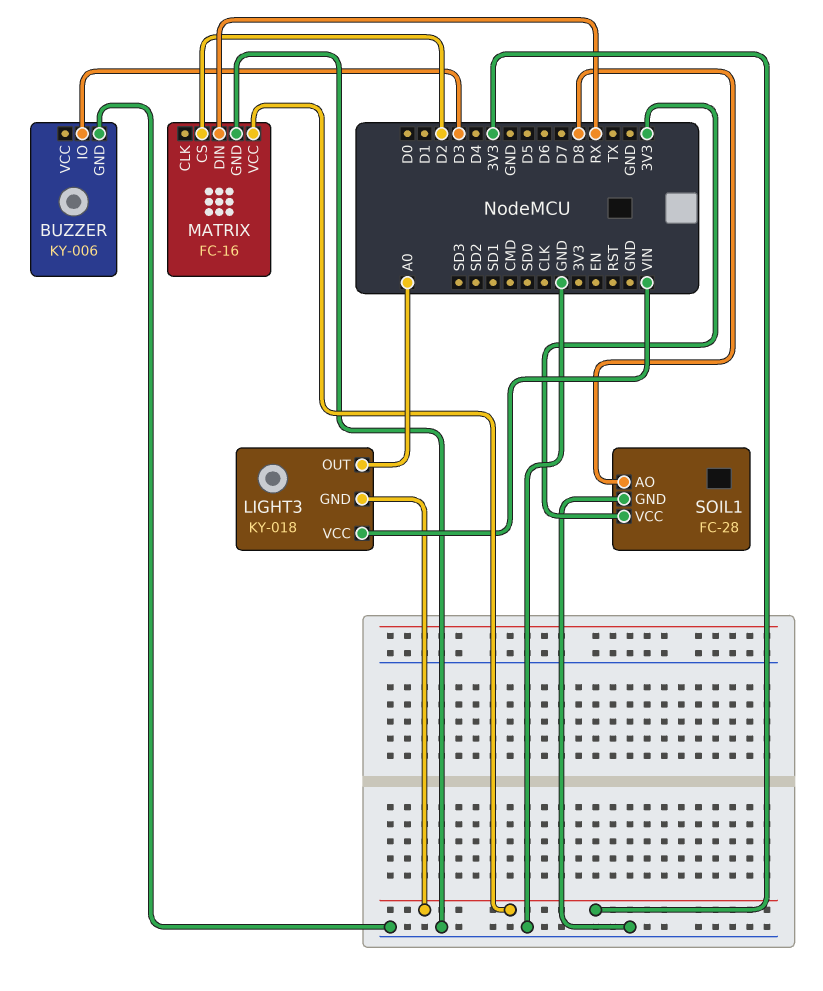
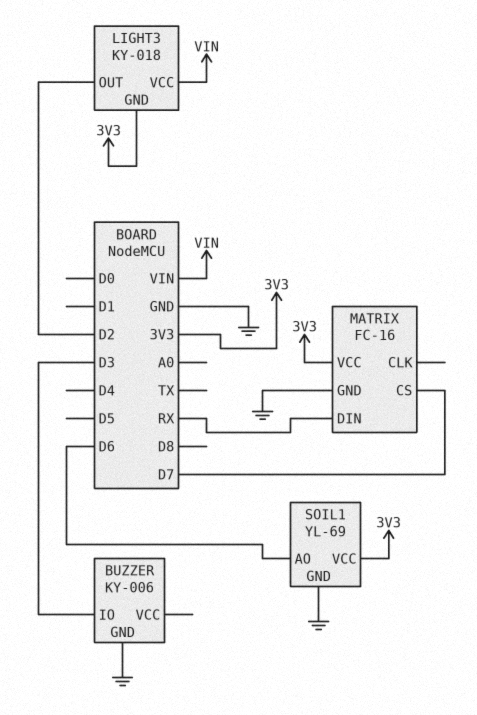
LIGHT3 pin OUT: A0 -> D2
MATRIX pin CS: D2 -> D7
SOIL1: FC-28 -> YL-69
SOIL1 pin AO: D8 -> D6

